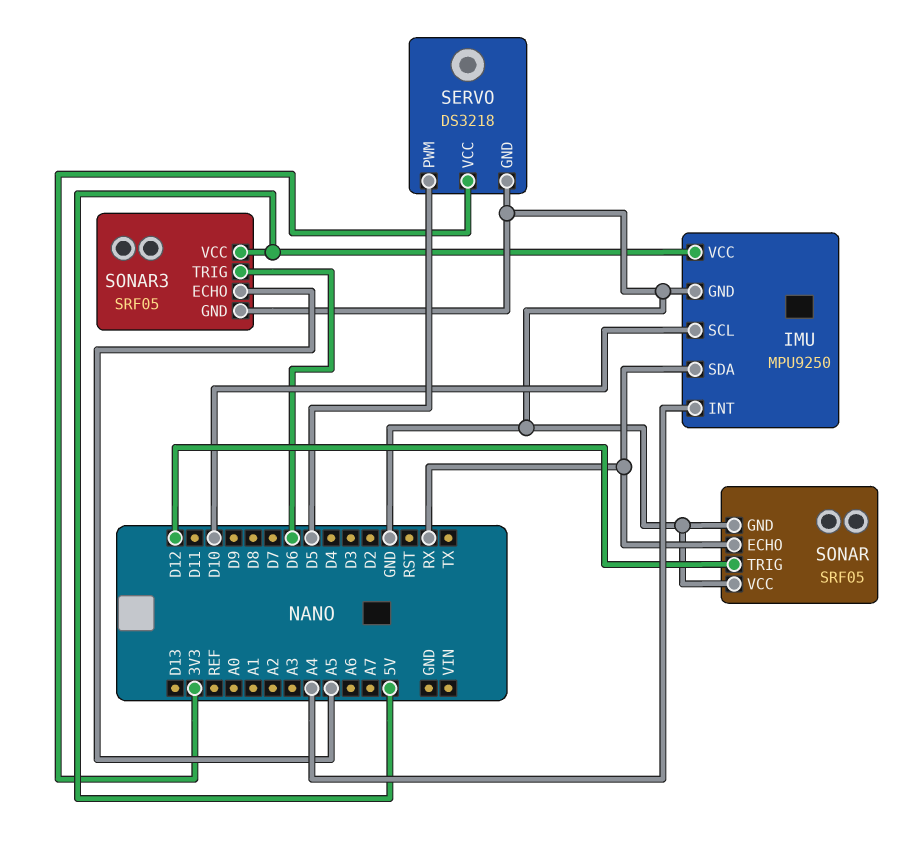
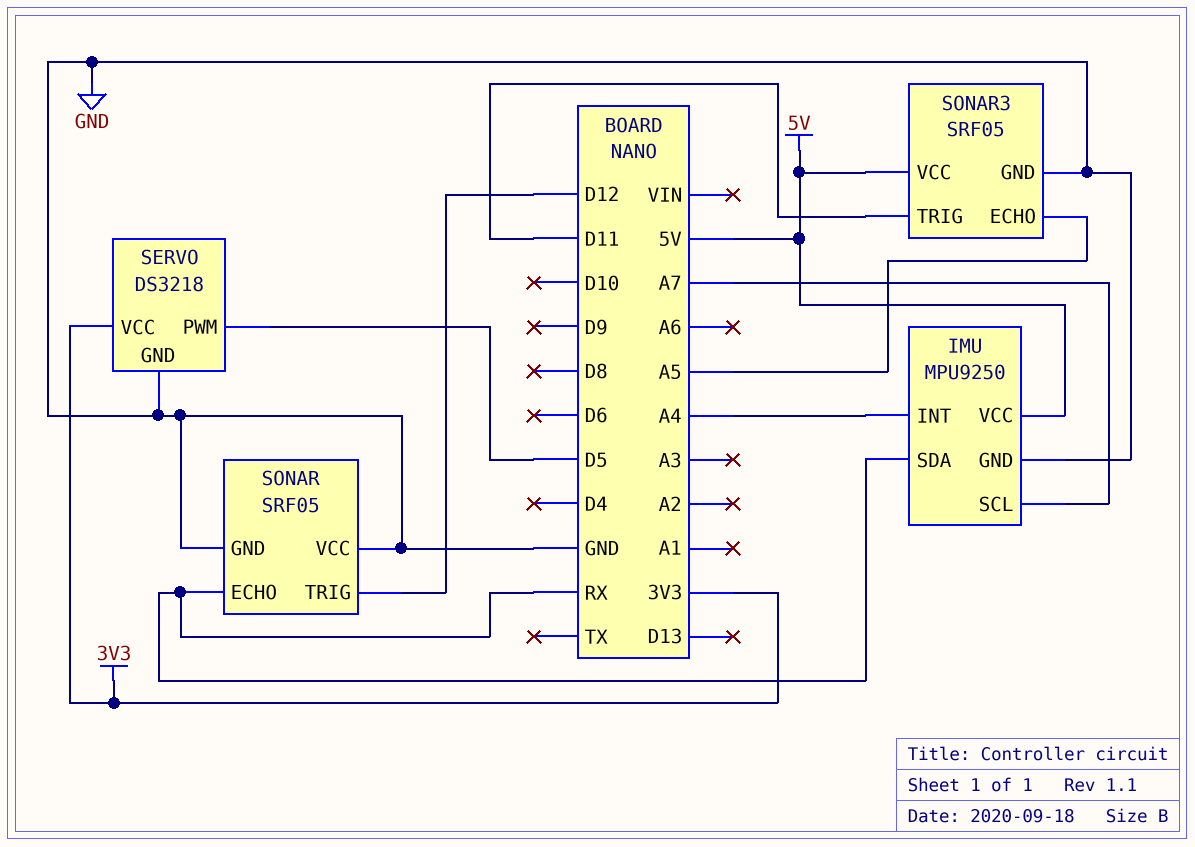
IMU pin SCL: D10 -> A7
SONAR3 pin TRIG: D6 -> D11

